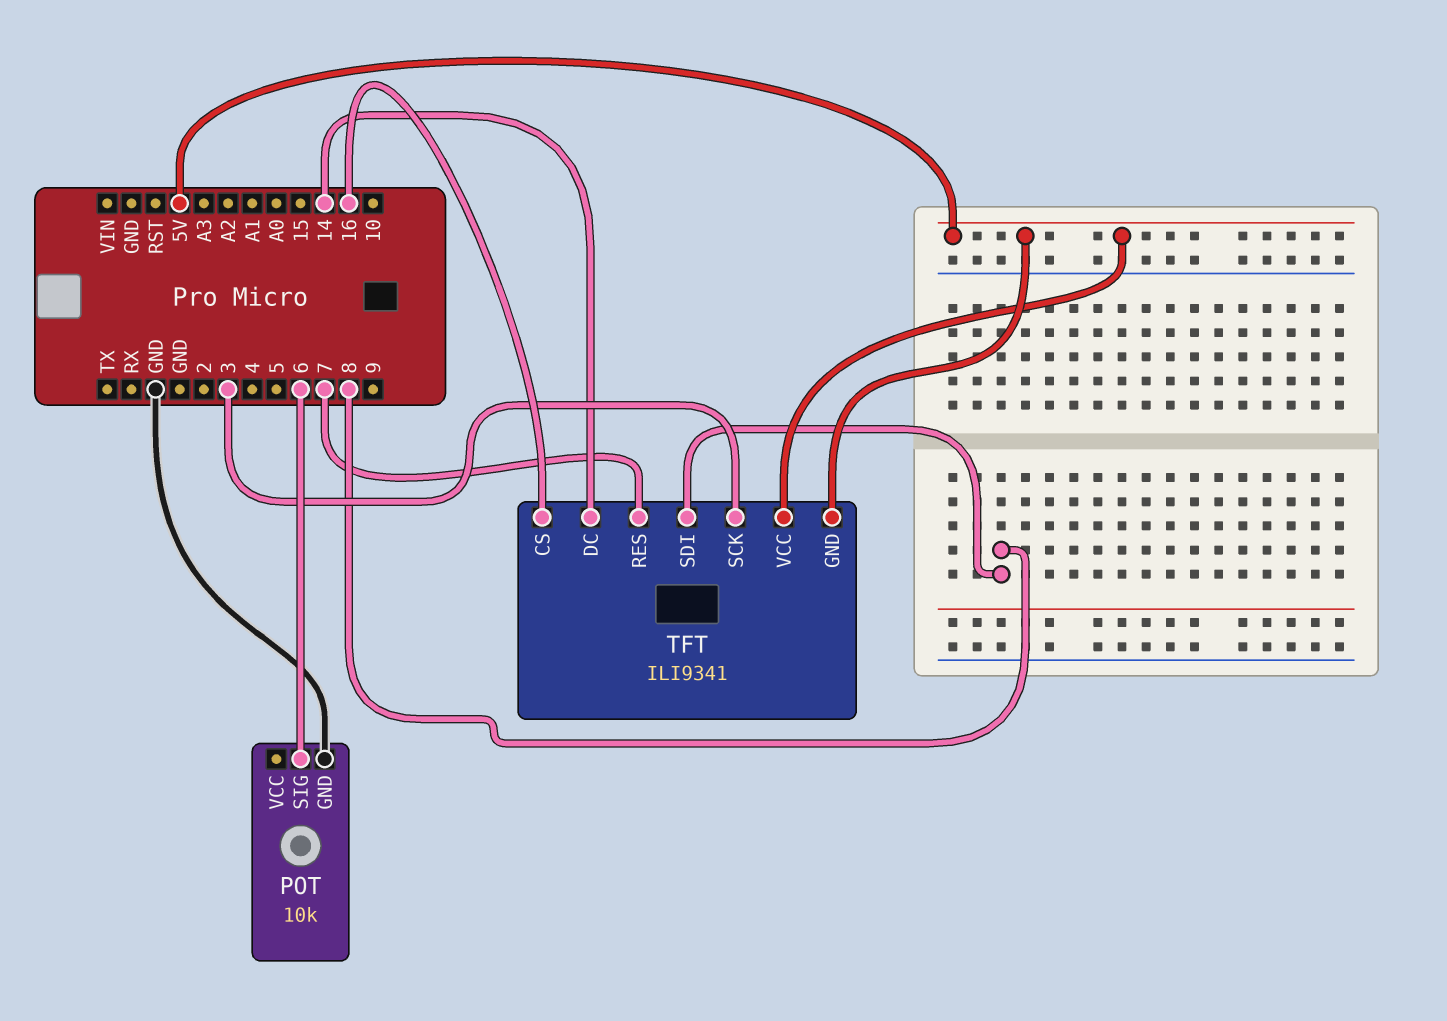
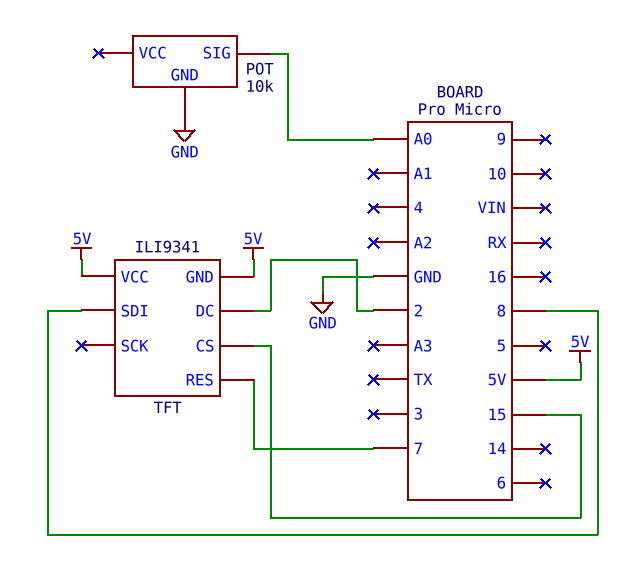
POT pin SIG: 6 -> A0
TFT pin CS: 16 -> 15
TFT pin DC: 14 -> 2
TFT pin SCK: 3 -> none

